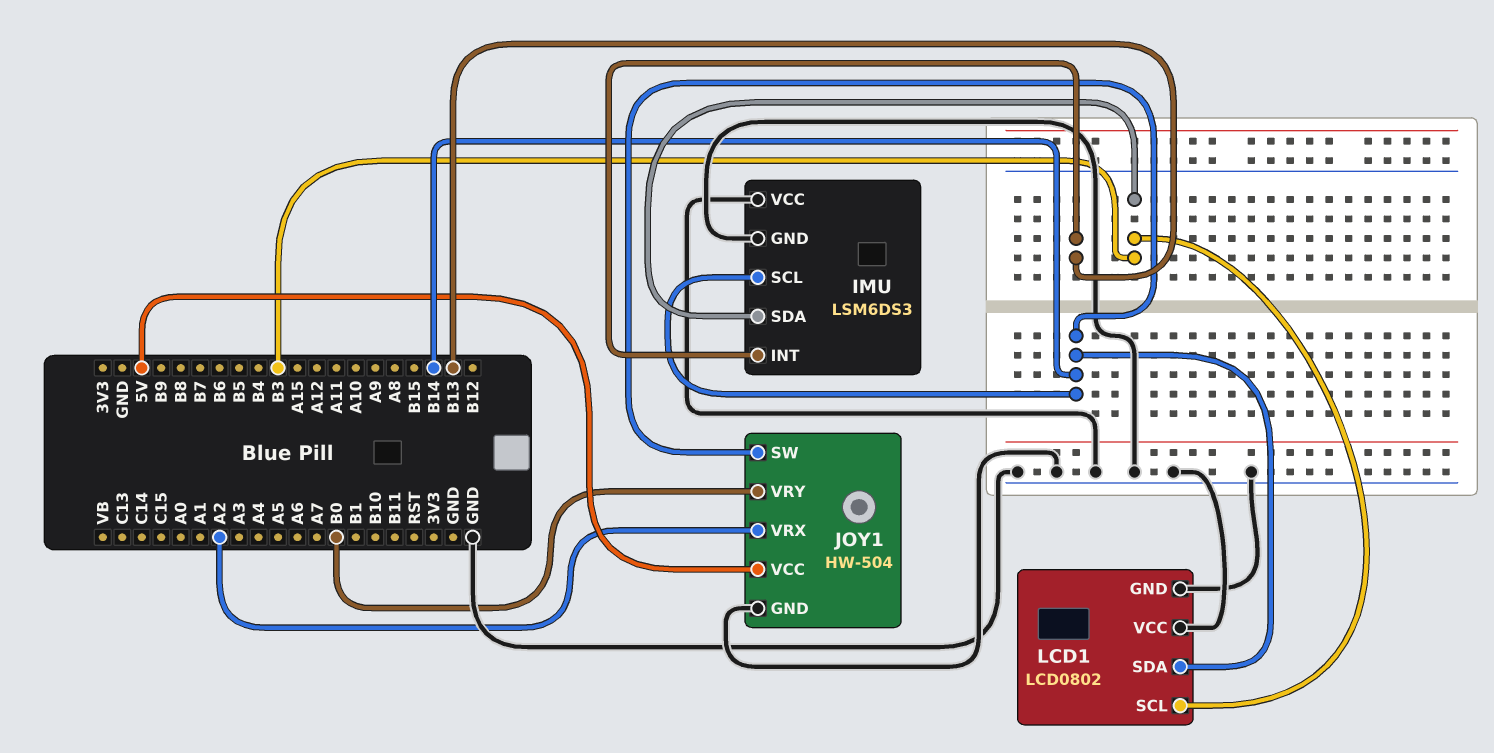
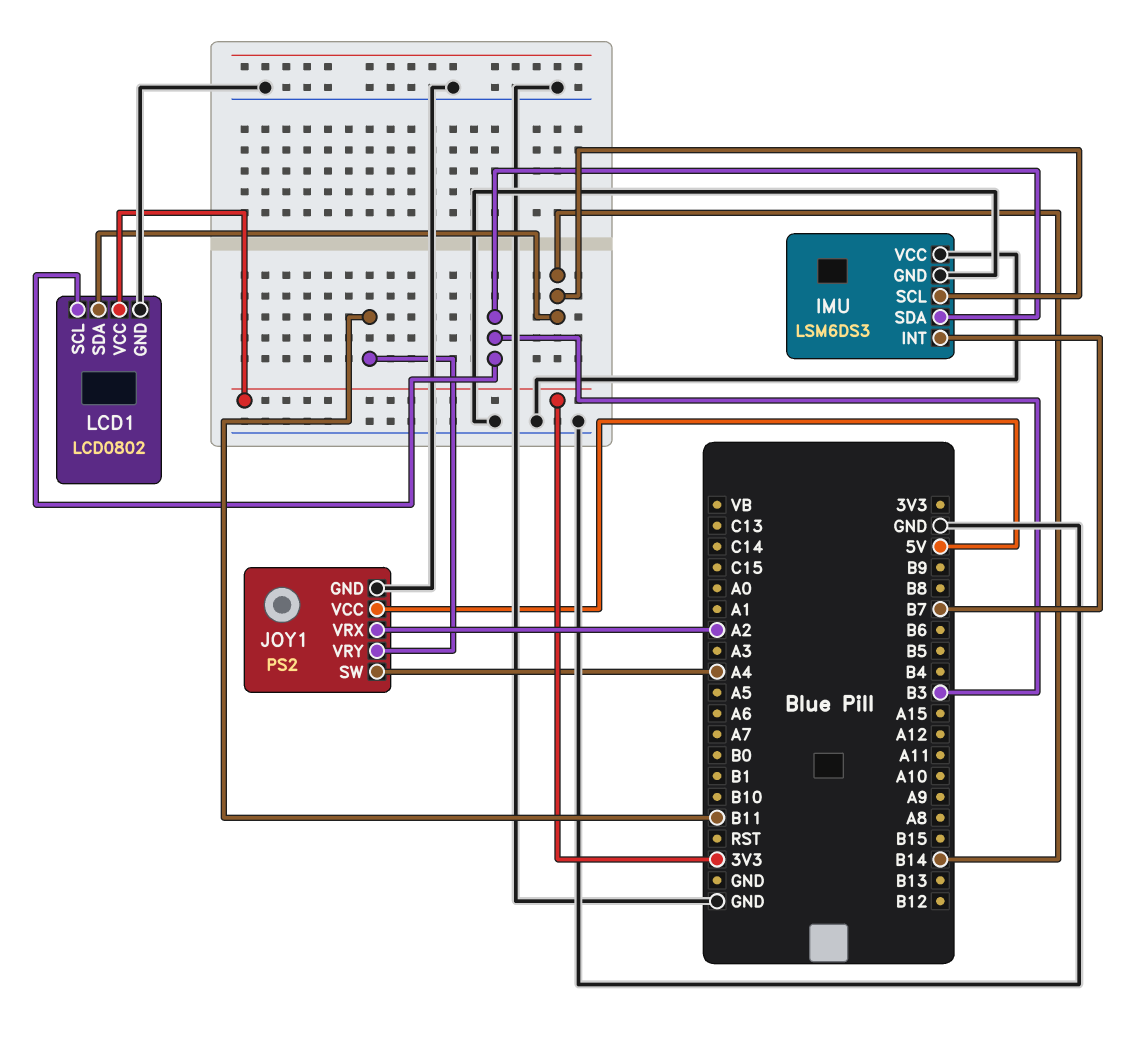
IMU pin INT: B13 -> B7
JOY1: HW-504 -> PS2
JOY1 pin SW: B14 -> A4
JOY1 pin VRY: B0 -> B11
LCD1 pin VCC: GND -> 3V3

